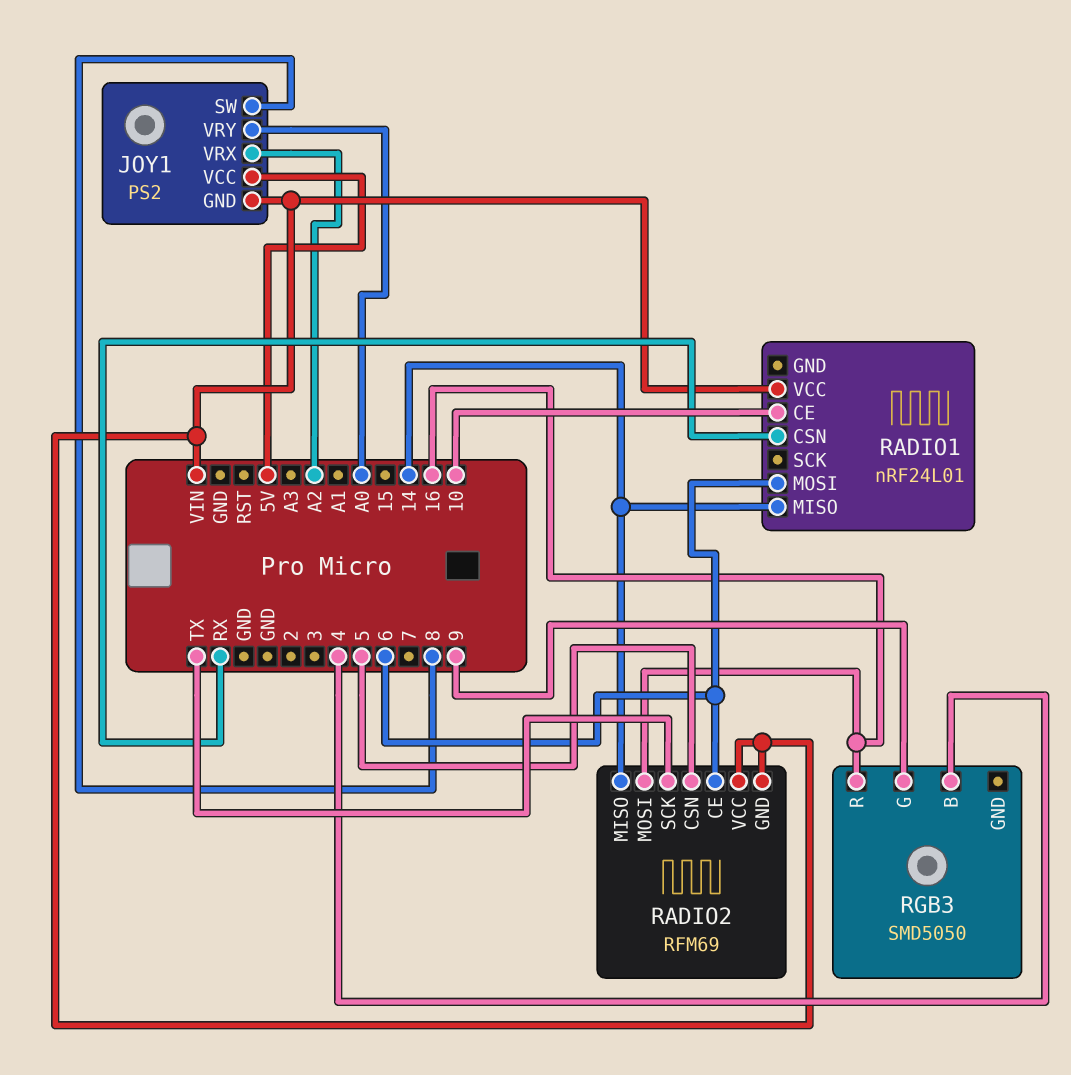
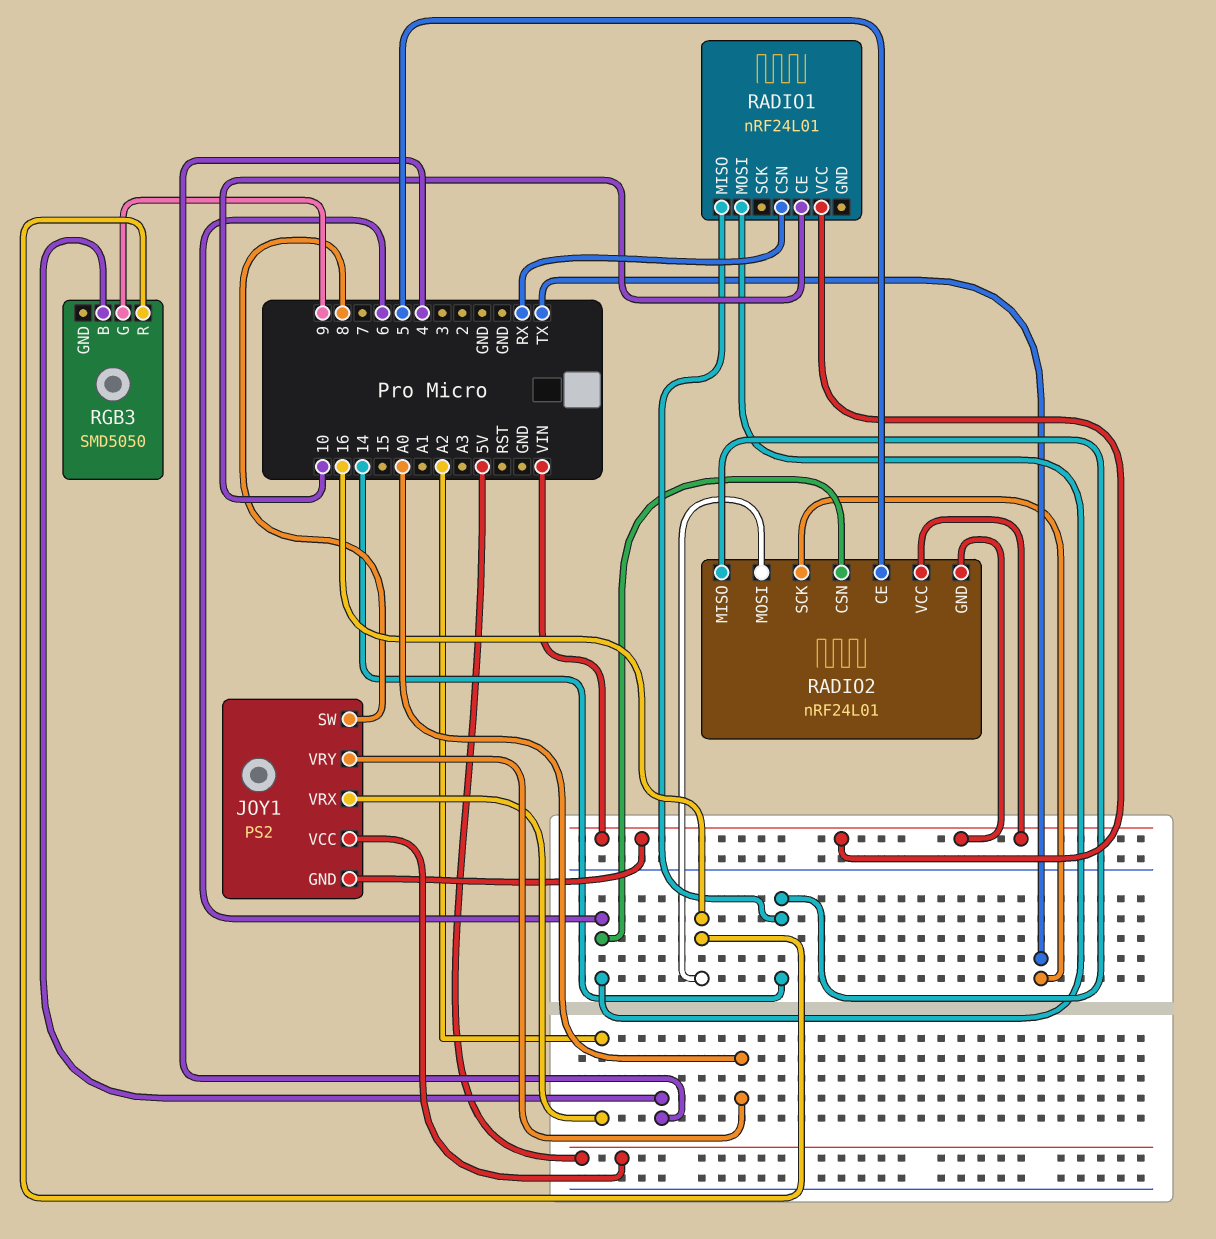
RADIO2: RFM69 -> nRF24L01
RADIO2 pin CE: 6 -> 5
RADIO2 pin CSN: 5 -> 6

